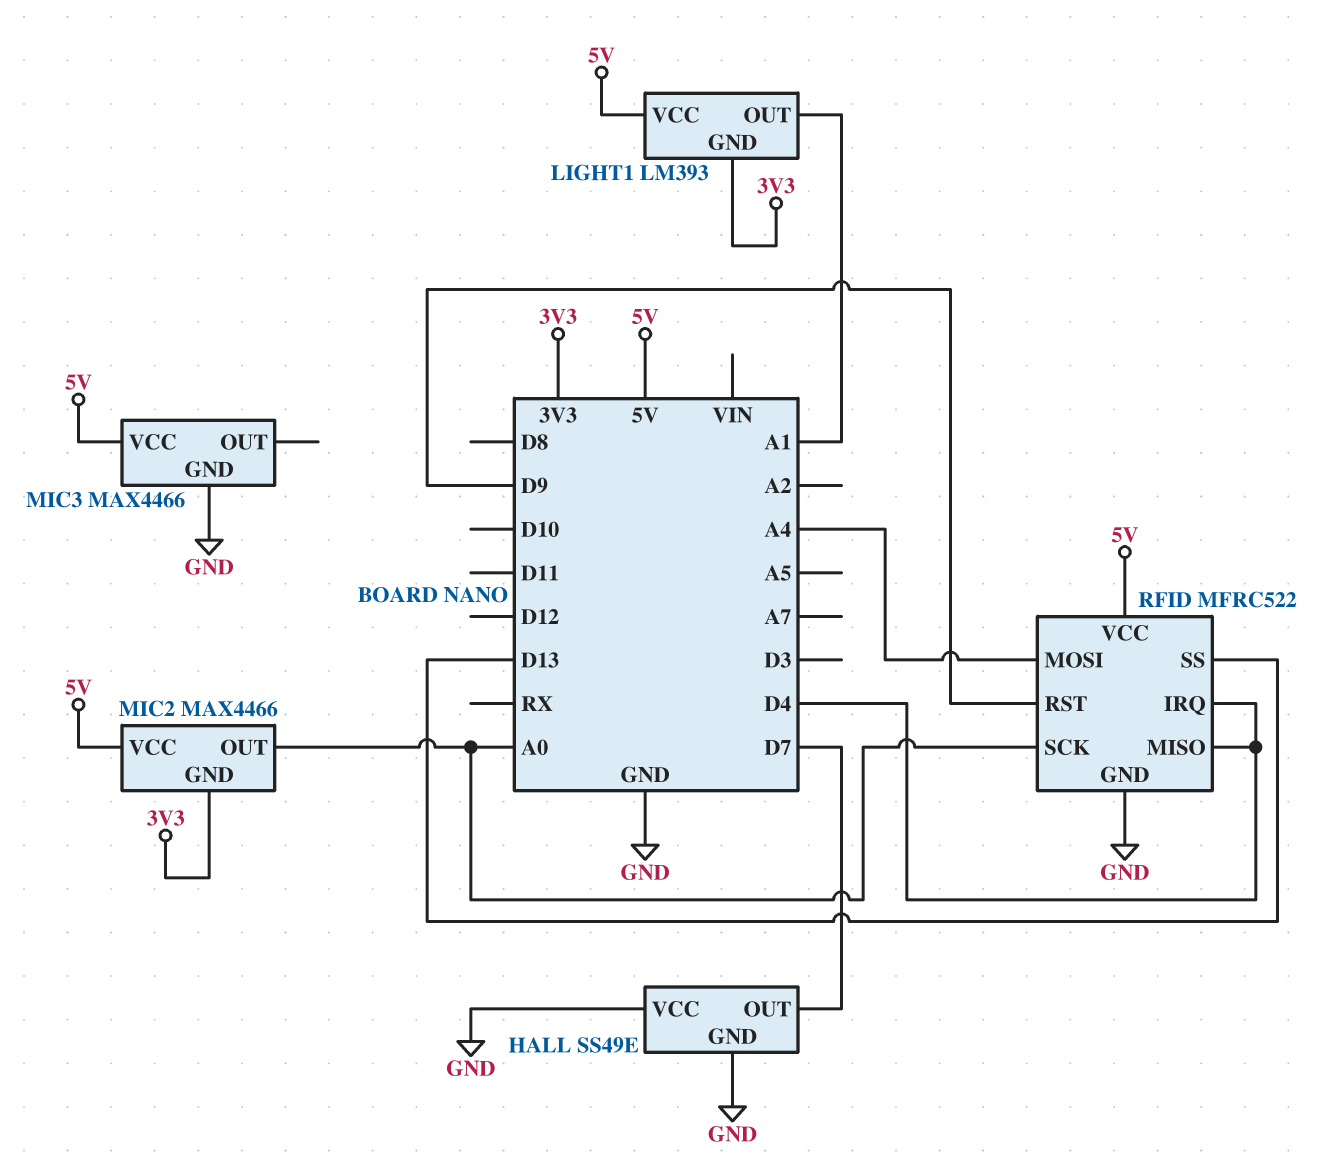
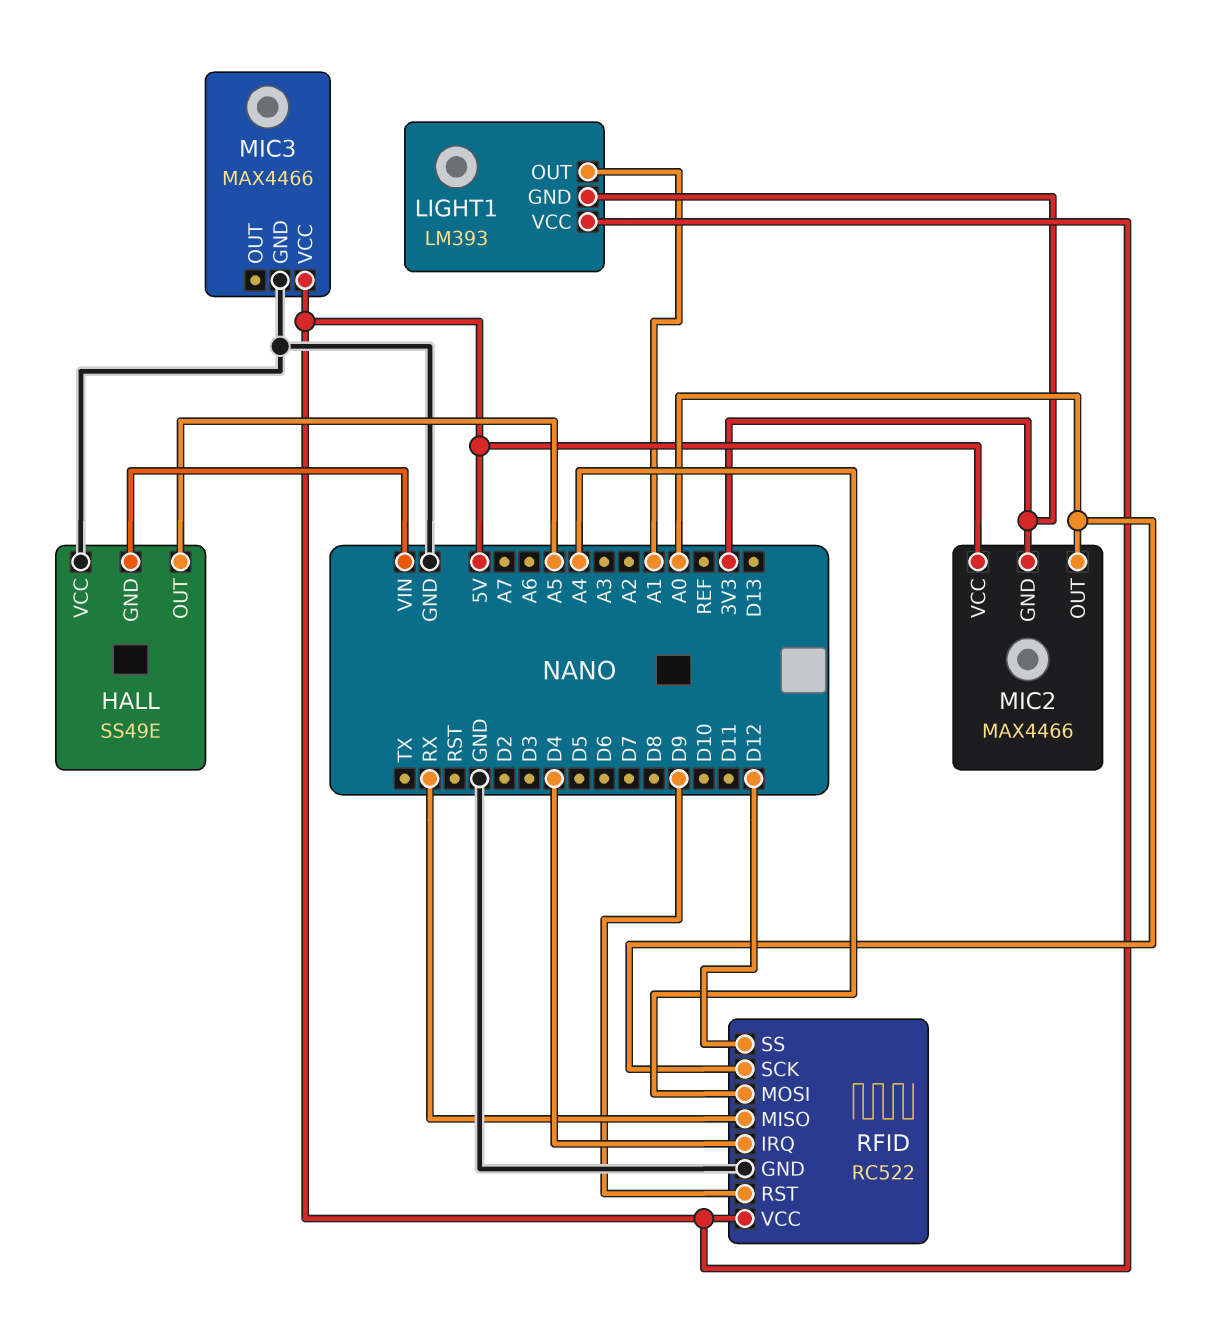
HALL pin GND: GND -> VIN
HALL pin OUT: D7 -> A5
RFID: MFRC522 -> RC522
RFID pin MISO: D4 -> RX
RFID pin SS: D13 -> D12

